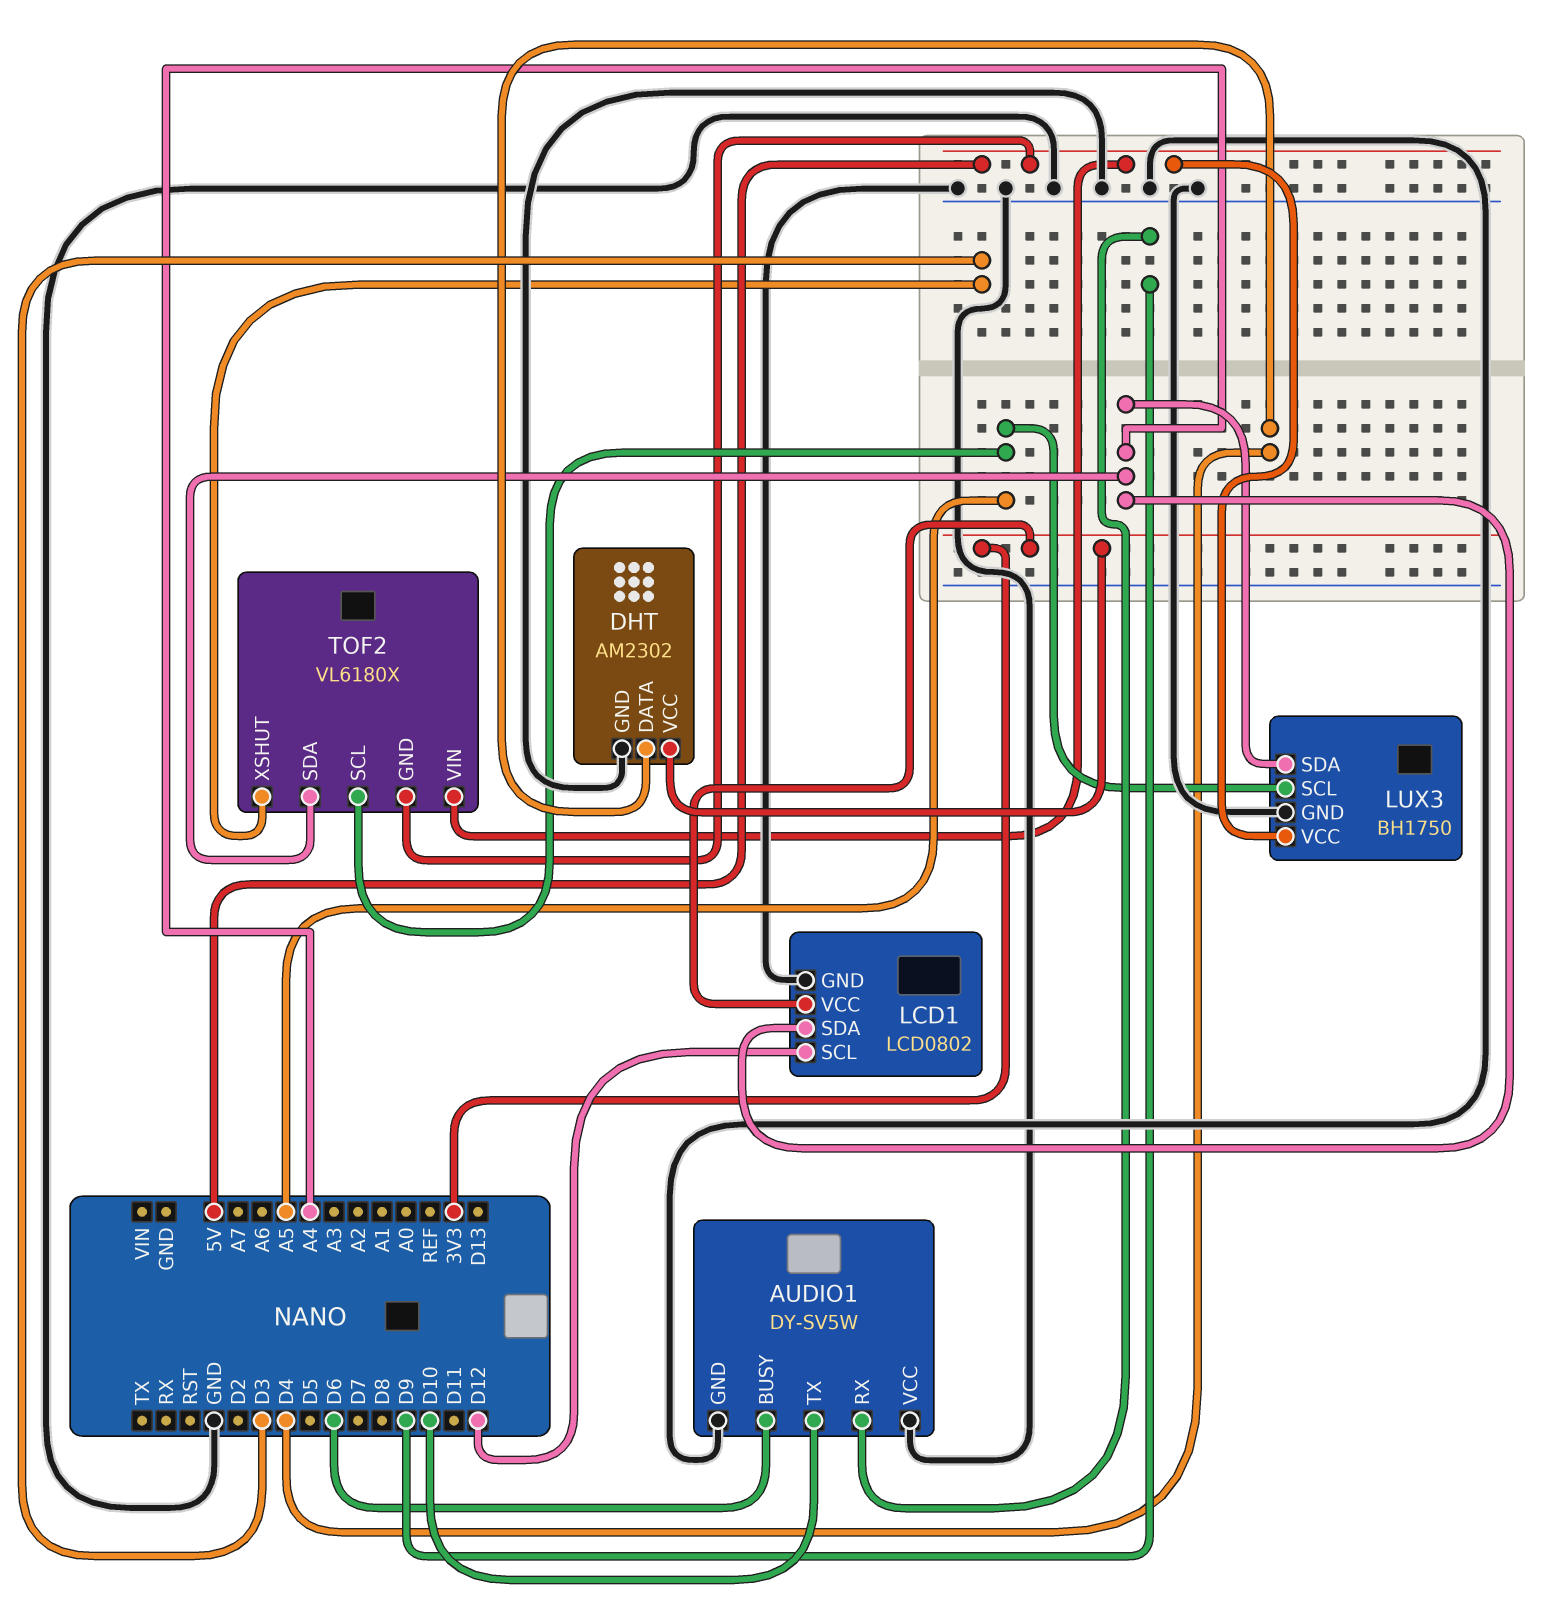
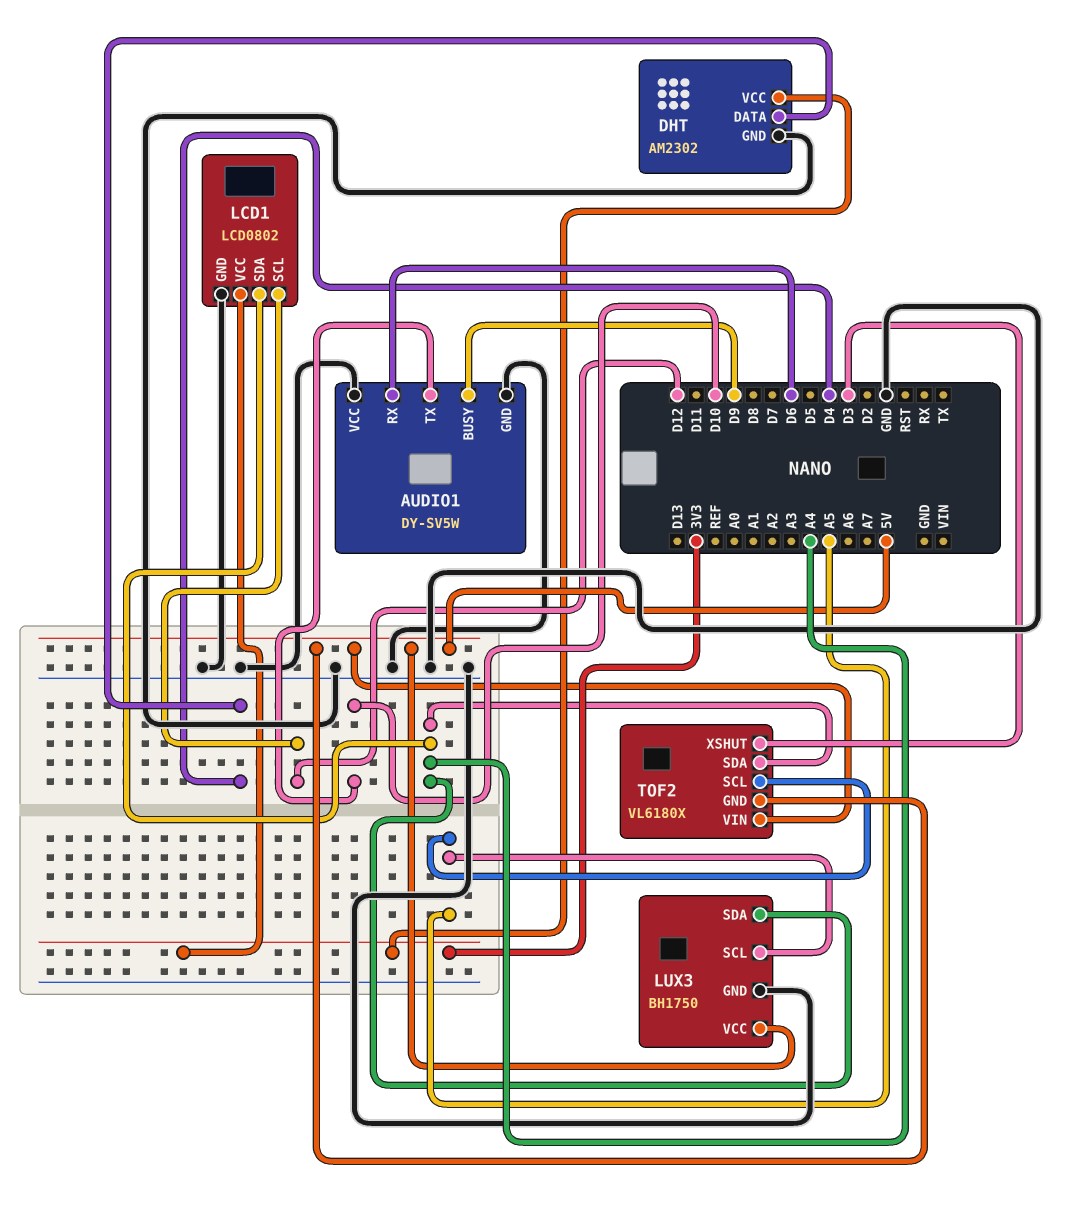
AUDIO1 pin BUSY: D6 -> D9
AUDIO1 pin RX: D9 -> D6

